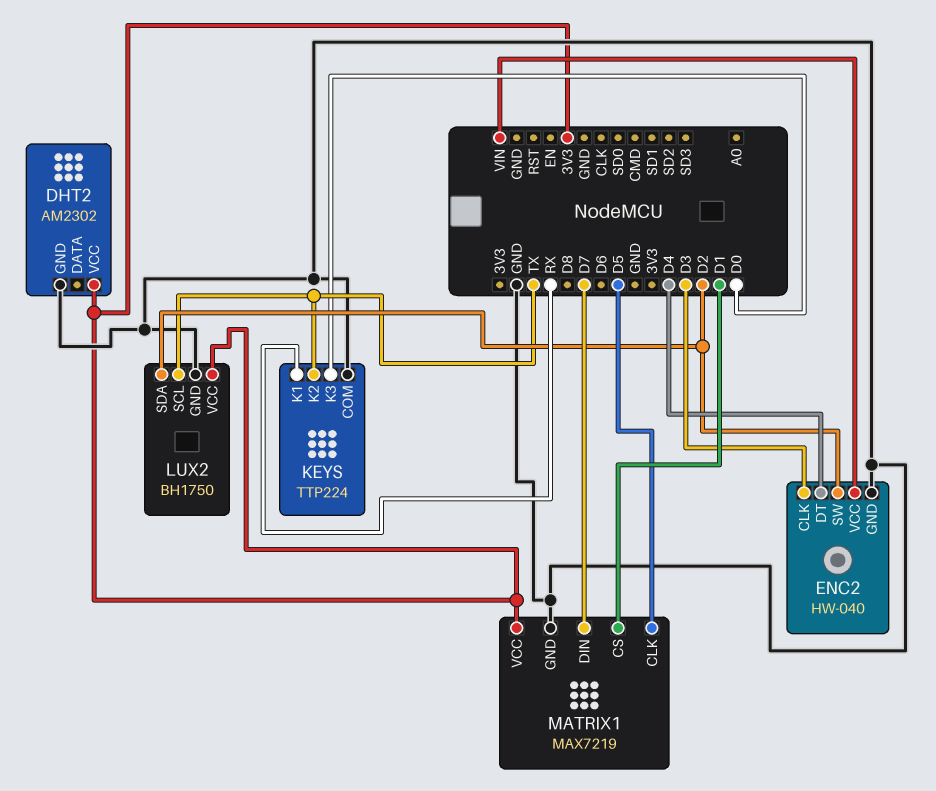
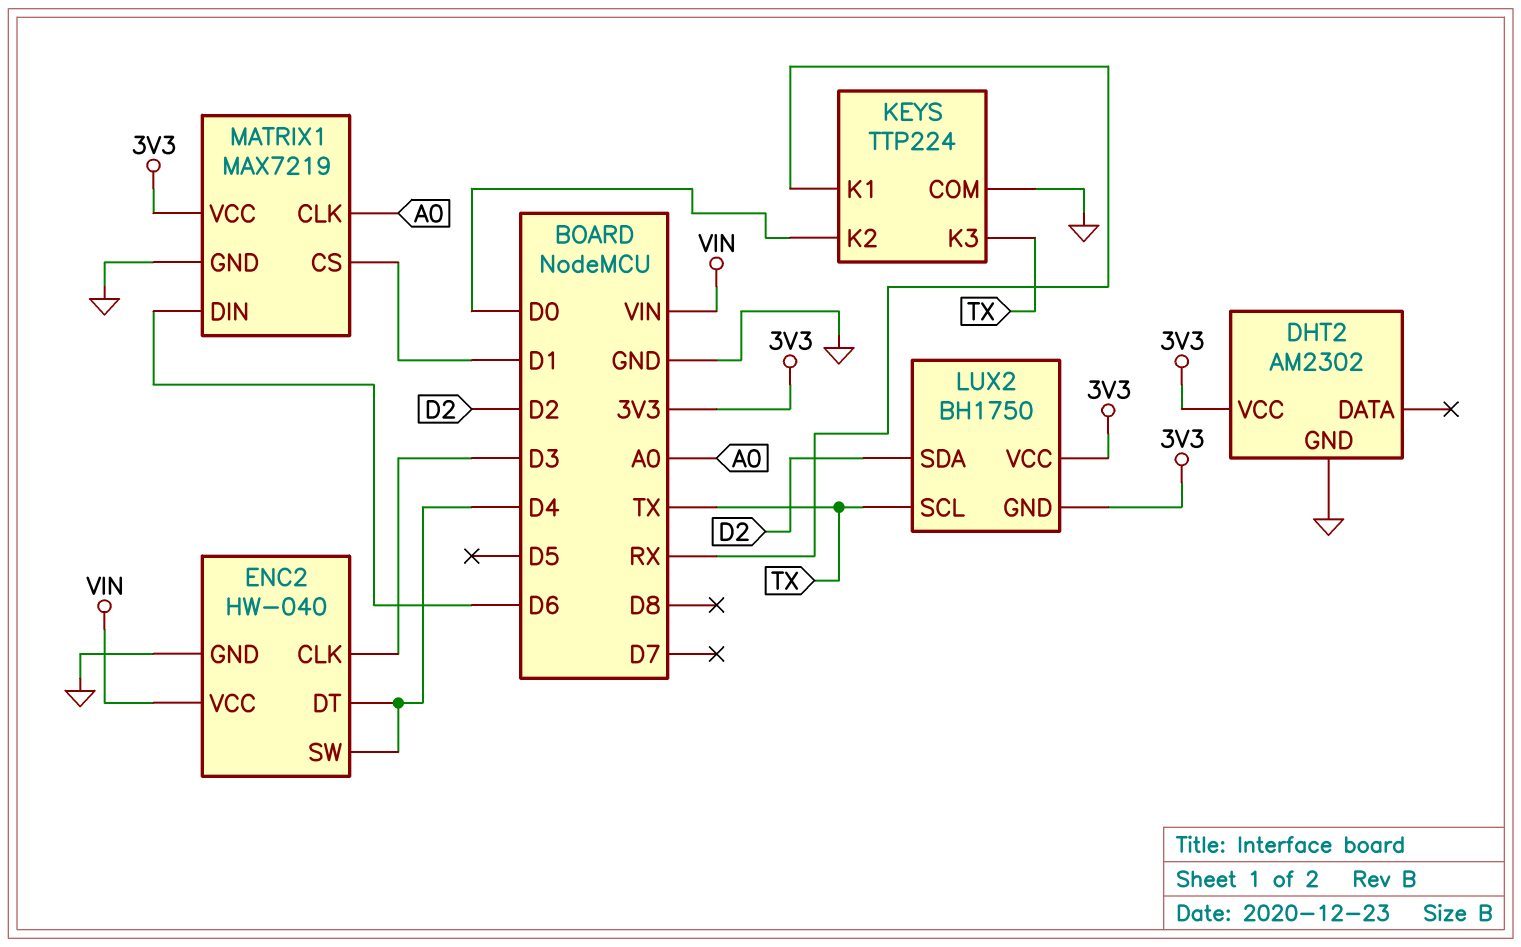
ENC2 pin SW: D2 -> D4
KEYS pin K2: TX -> D0
KEYS pin K3: D0 -> TX
LUX2 pin GND: GND -> 3V3
MATRIX1 pin CLK: D5 -> A0
MATRIX1 pin DIN: D7 -> D6

